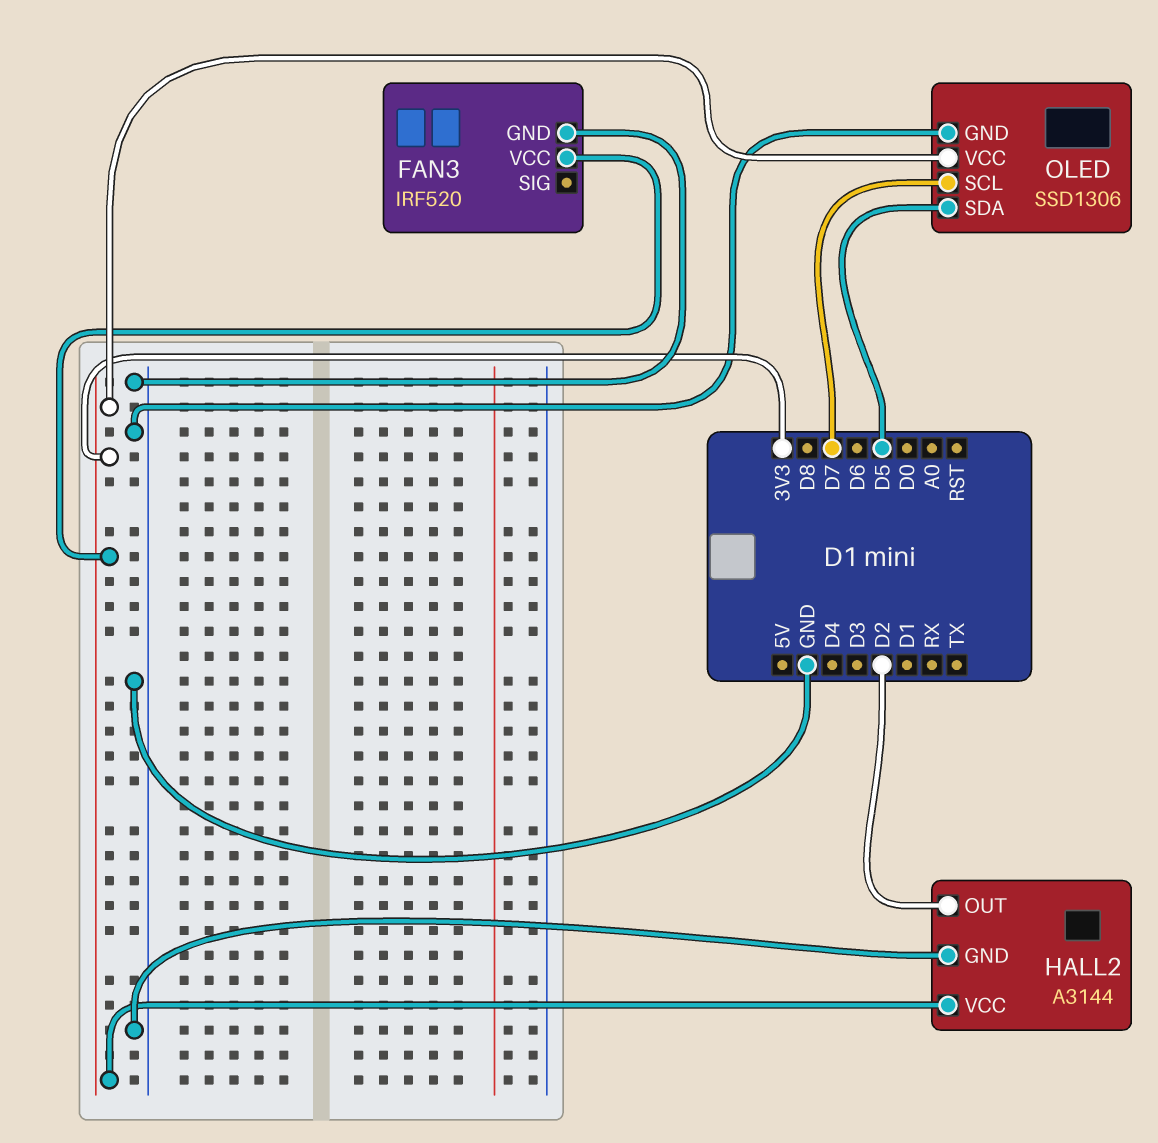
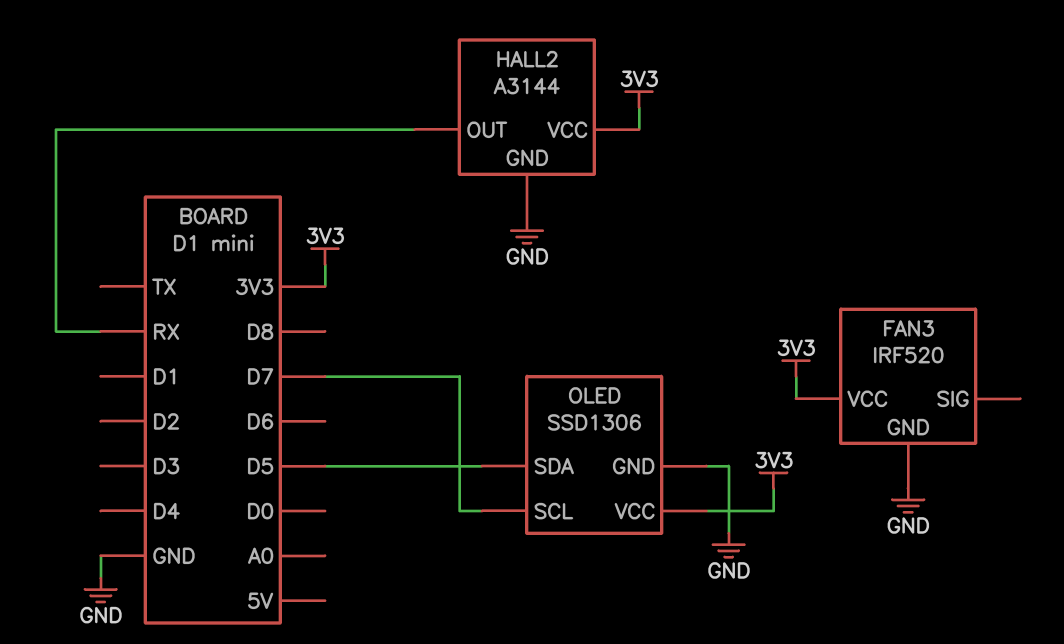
HALL2 pin OUT: D2 -> RX

